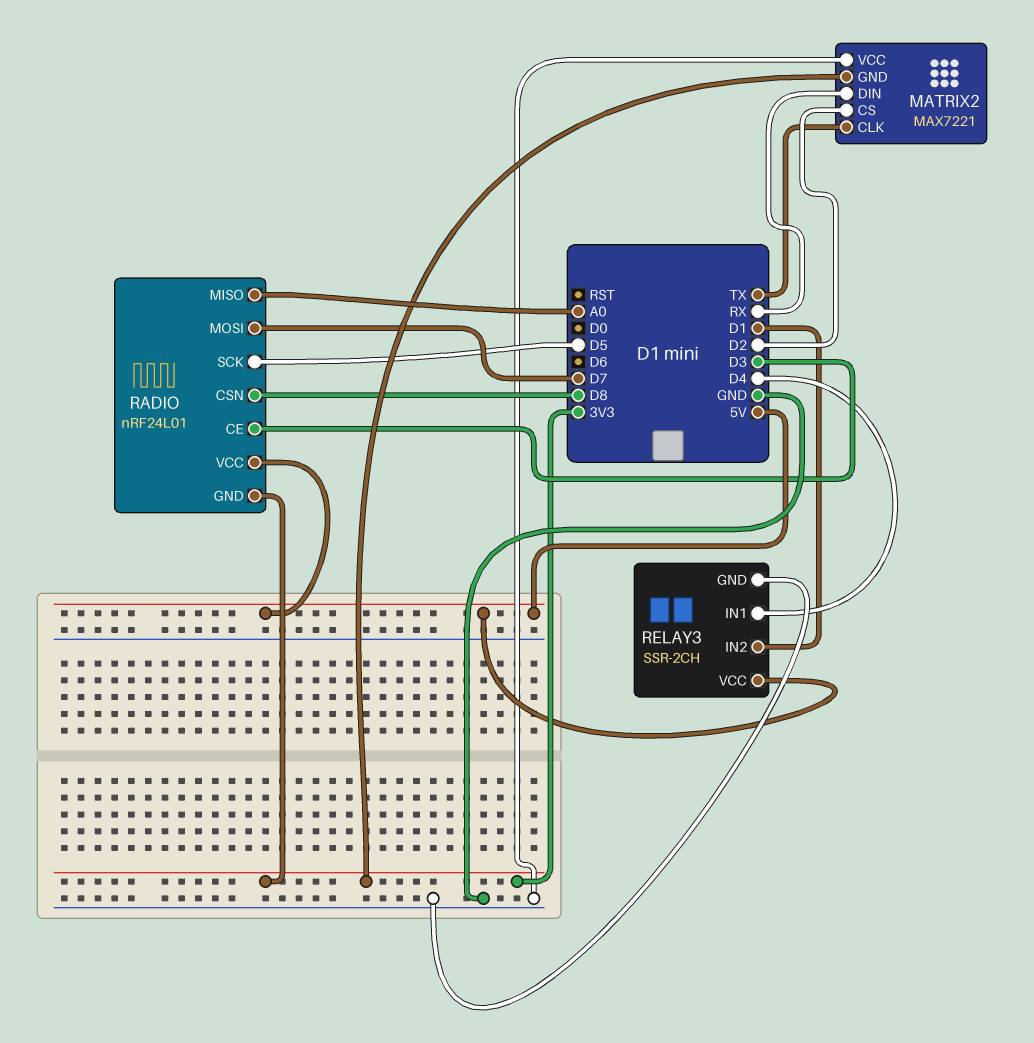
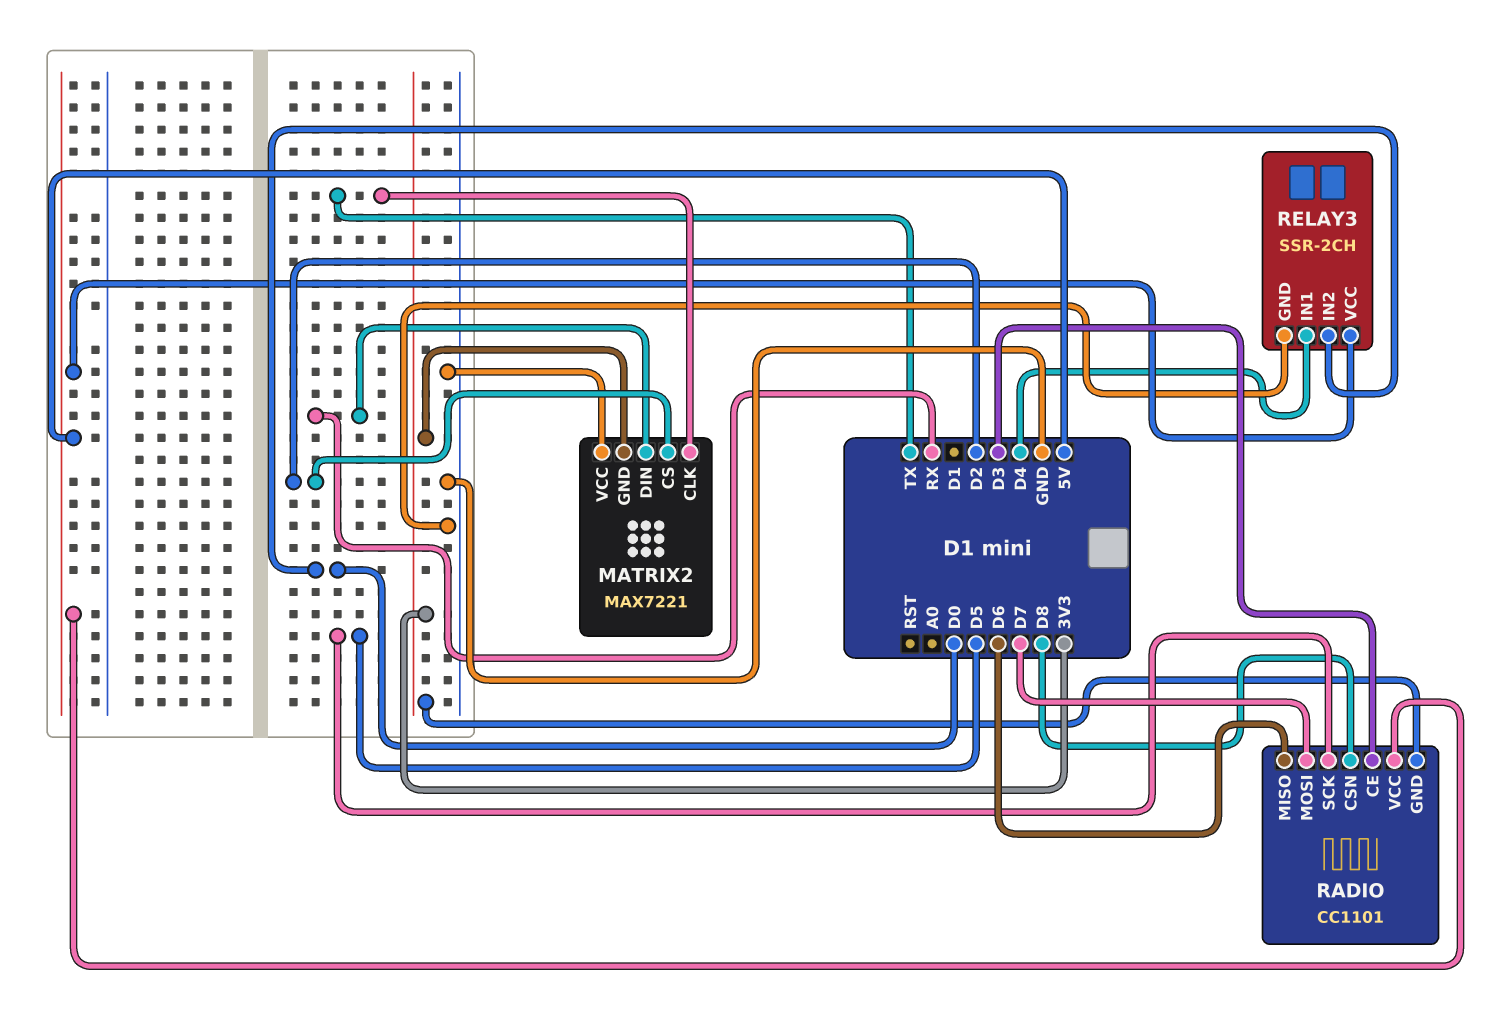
RADIO: nRF24L01 -> CC1101
RADIO pin MISO: A0 -> D6
RELAY3 pin IN2: D1 -> D0

